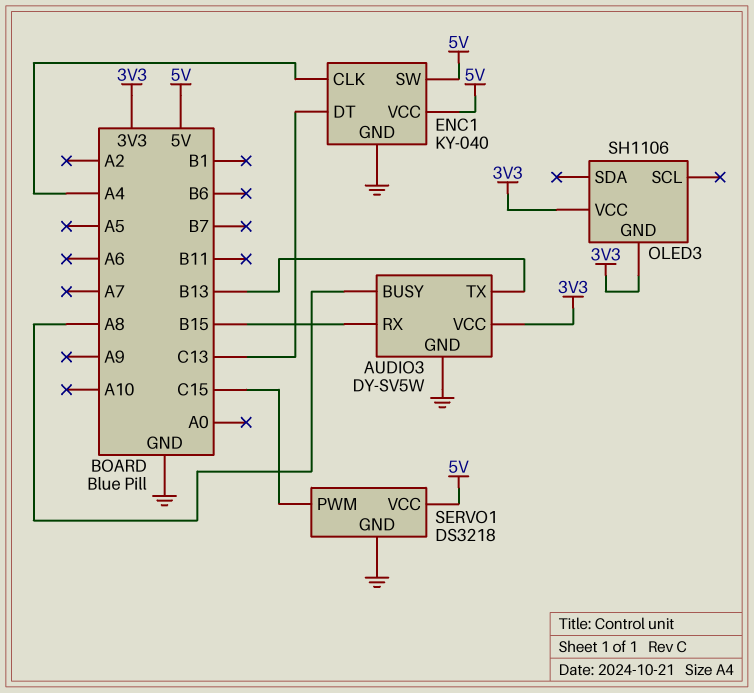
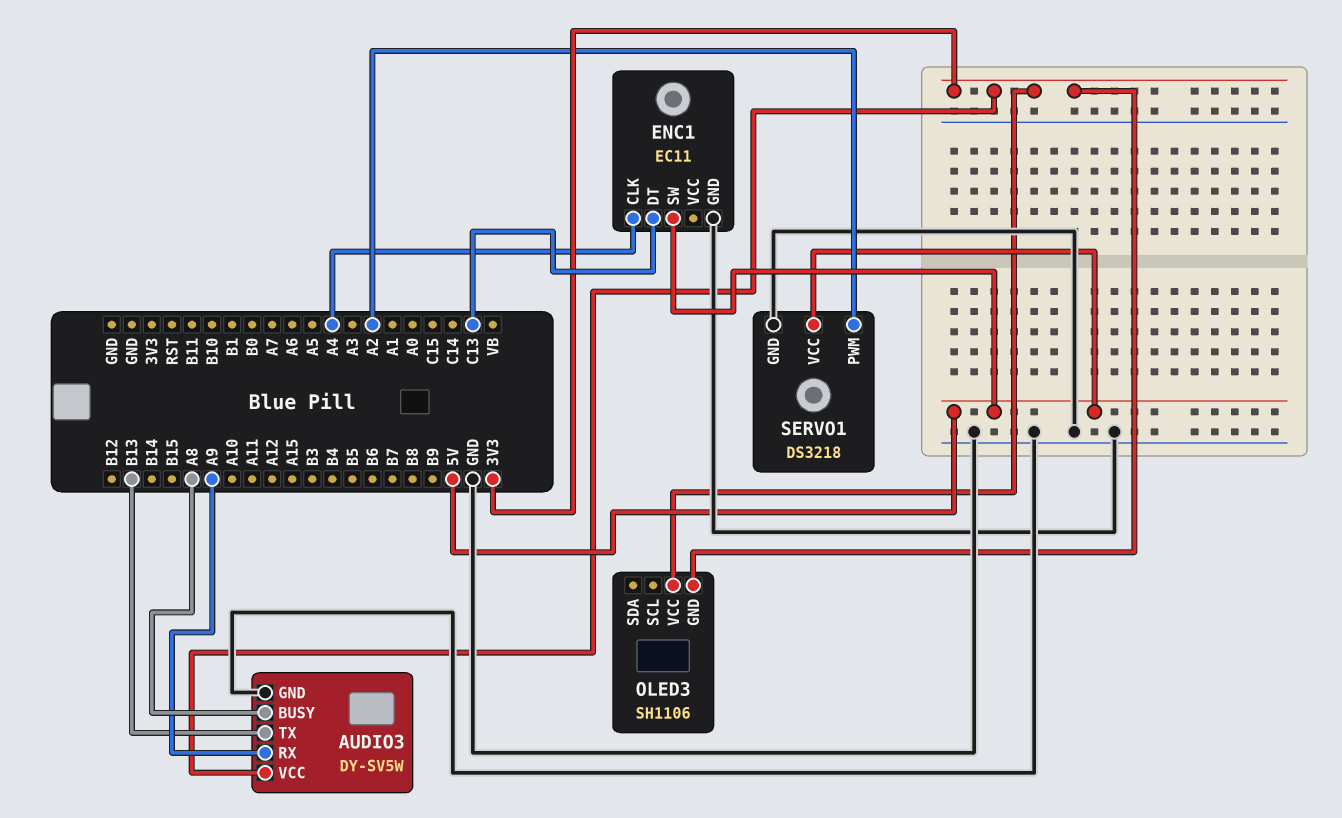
AUDIO3 pin RX: B15 -> A9
ENC1: KY-040 -> EC11
ENC1 pin VCC: 5V -> none
SERVO1 pin PWM: C15 -> A2

